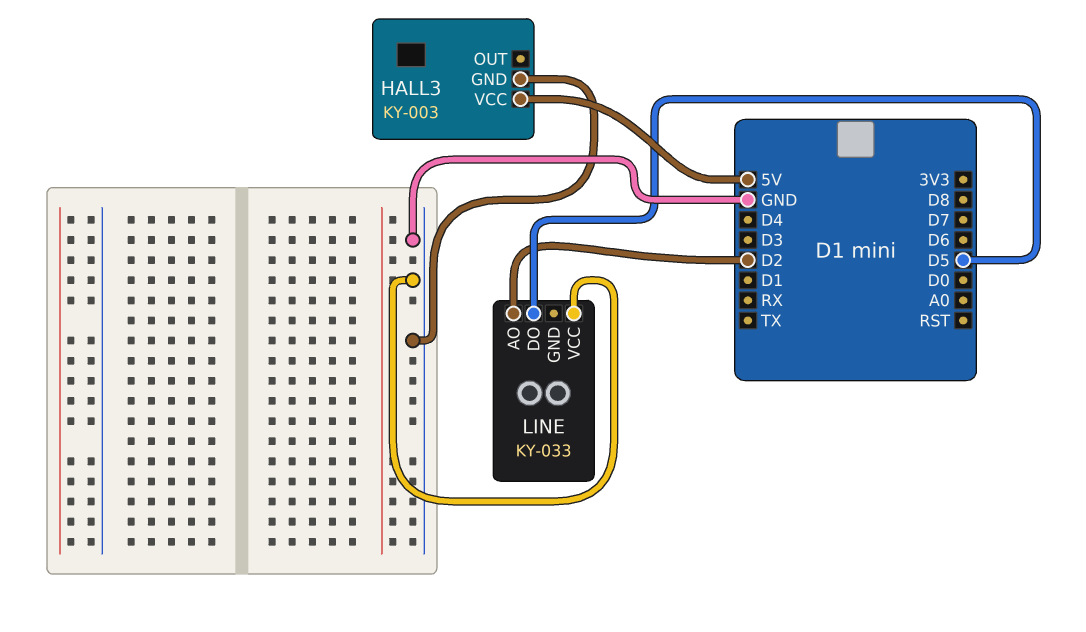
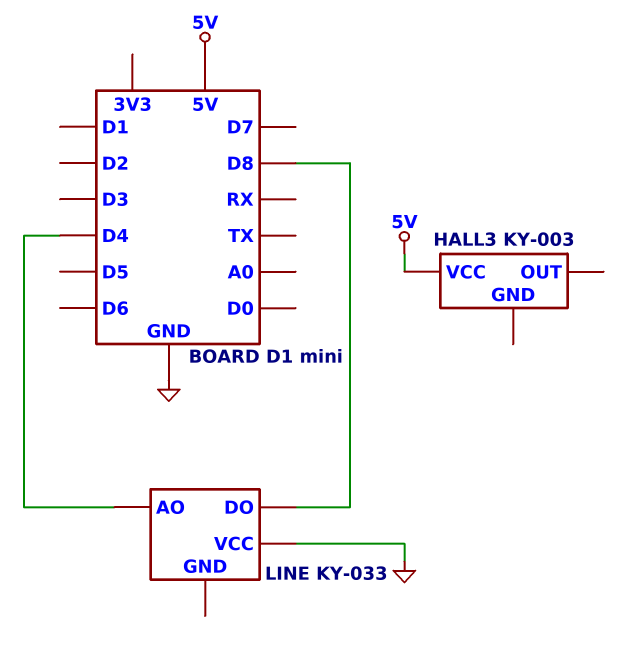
HALL3 pin GND: GND -> none
LINE pin AO: D2 -> D4
LINE pin DO: D5 -> D8

